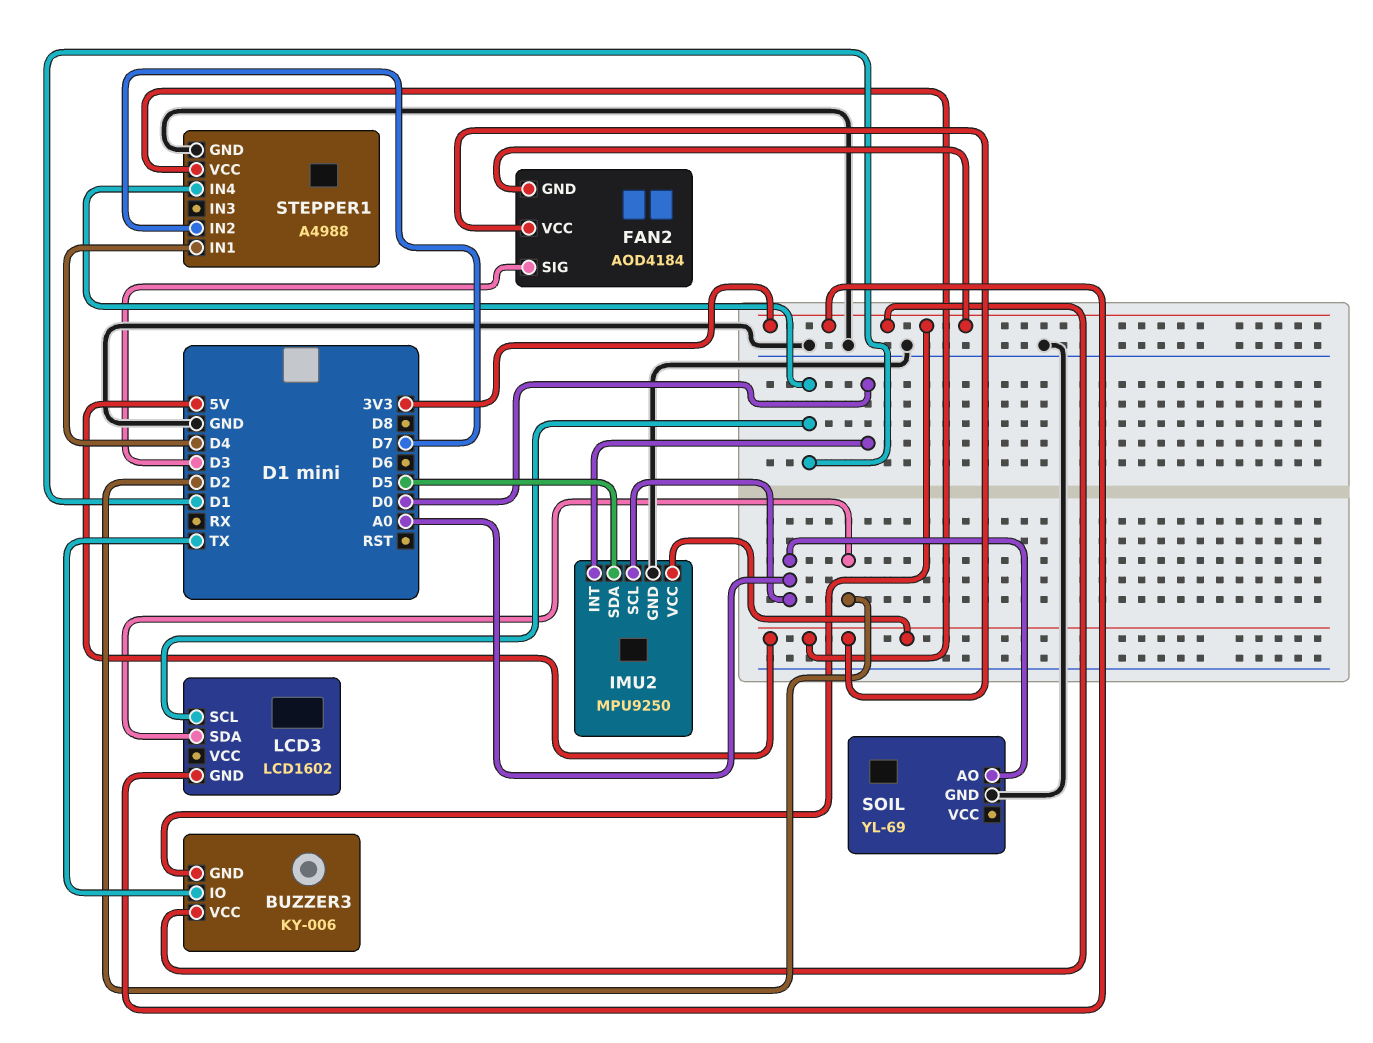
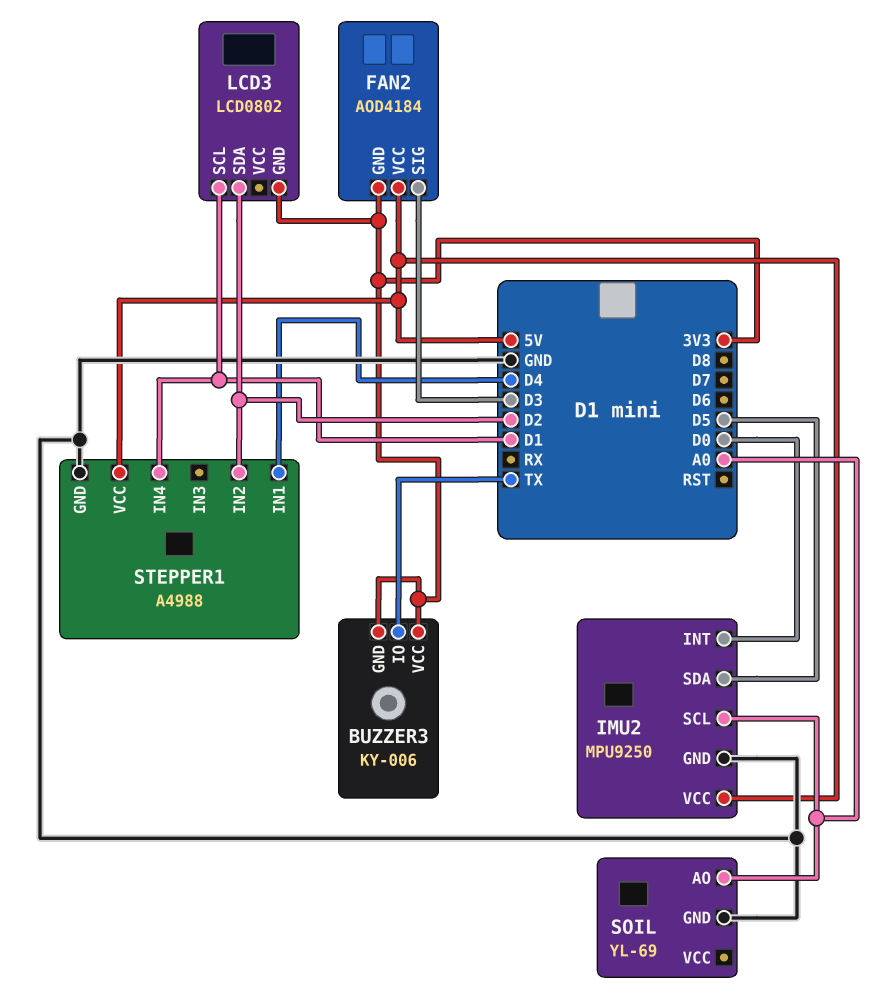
LCD3: LCD1602 -> LCD0802
STEPPER1 pin IN2: D7 -> D2

